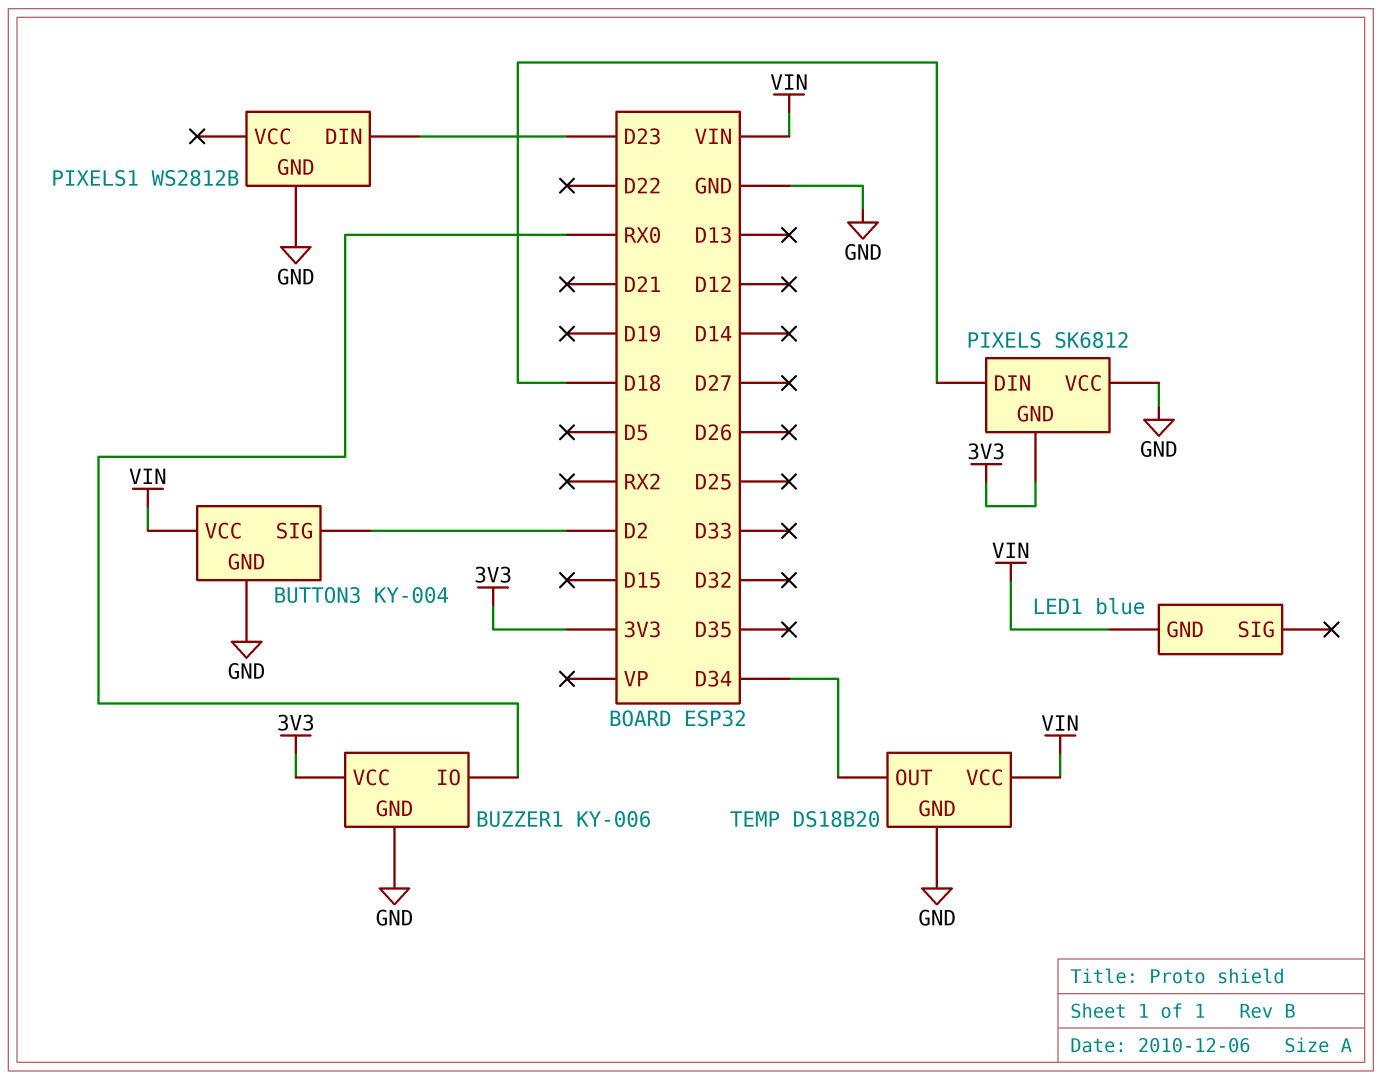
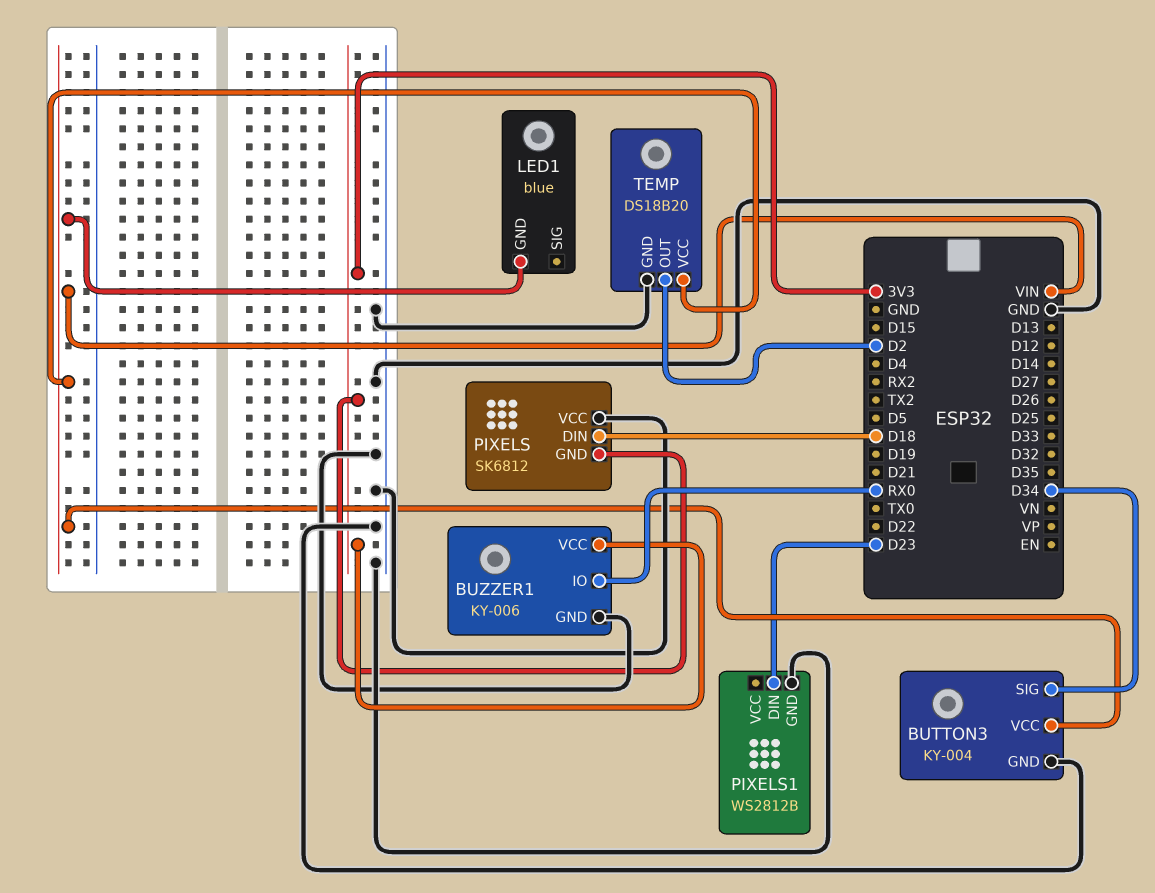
BUTTON3 pin SIG: D2 -> D34
TEMP pin OUT: D34 -> D2

